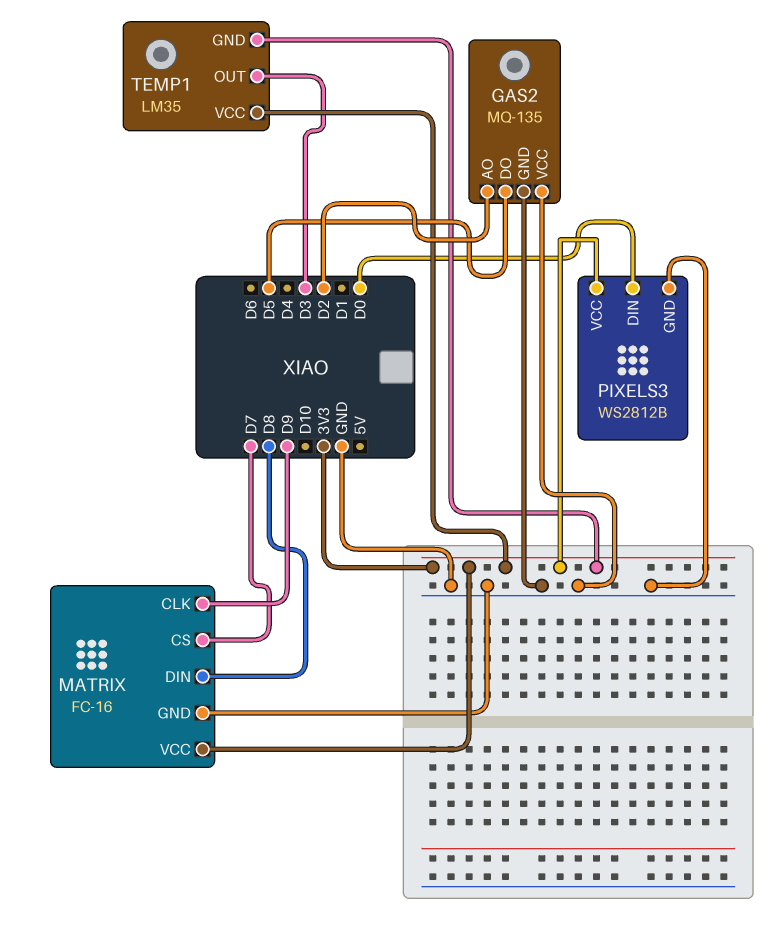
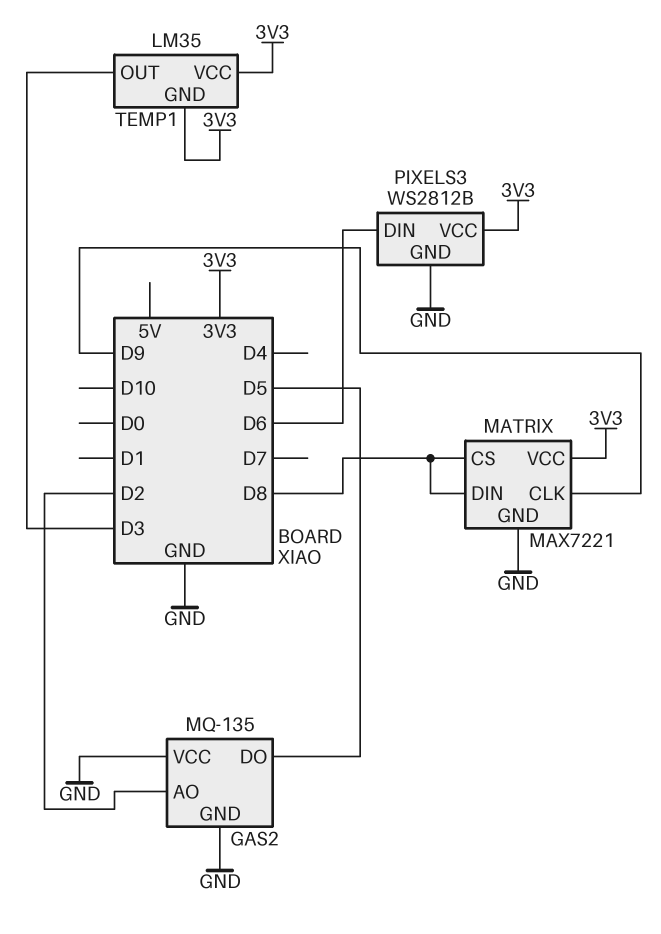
MATRIX: FC-16 -> MAX7221
MATRIX pin CS: D7 -> D8
PIXELS3 pin DIN: D0 -> D6

